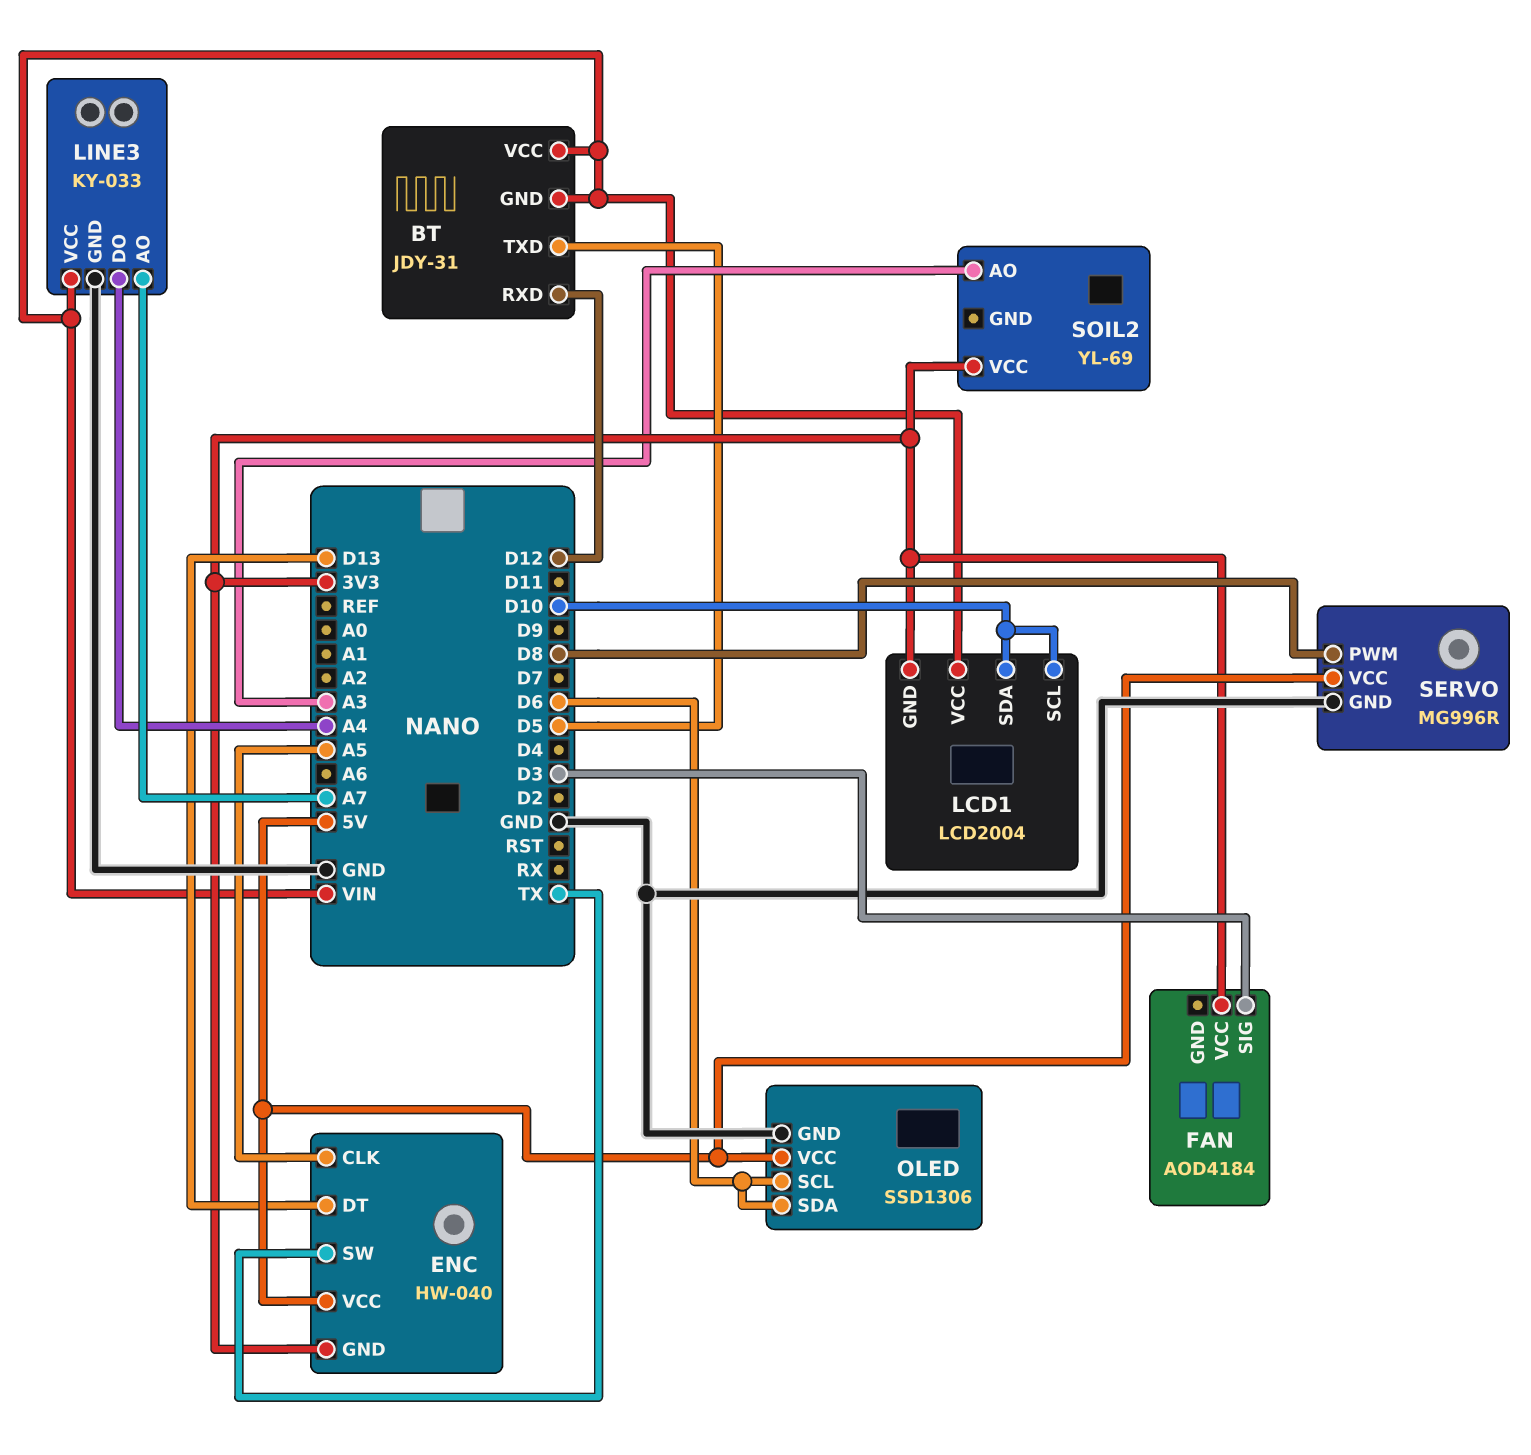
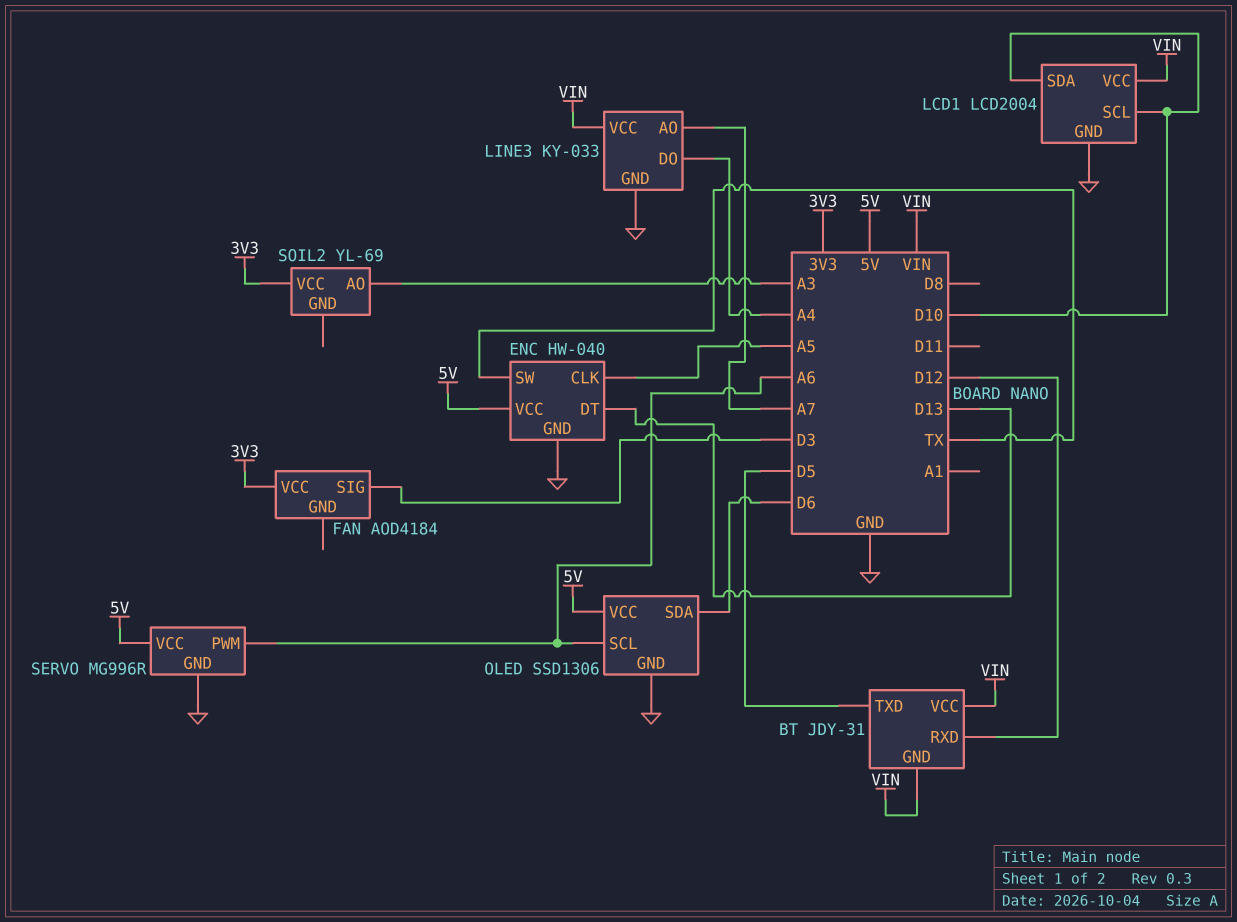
ENC pin GND: 3V3 -> GND
LCD1 pin GND: 3V3 -> GND
OLED pin SCL: D6 -> A6
SERVO pin PWM: D8 -> A6

